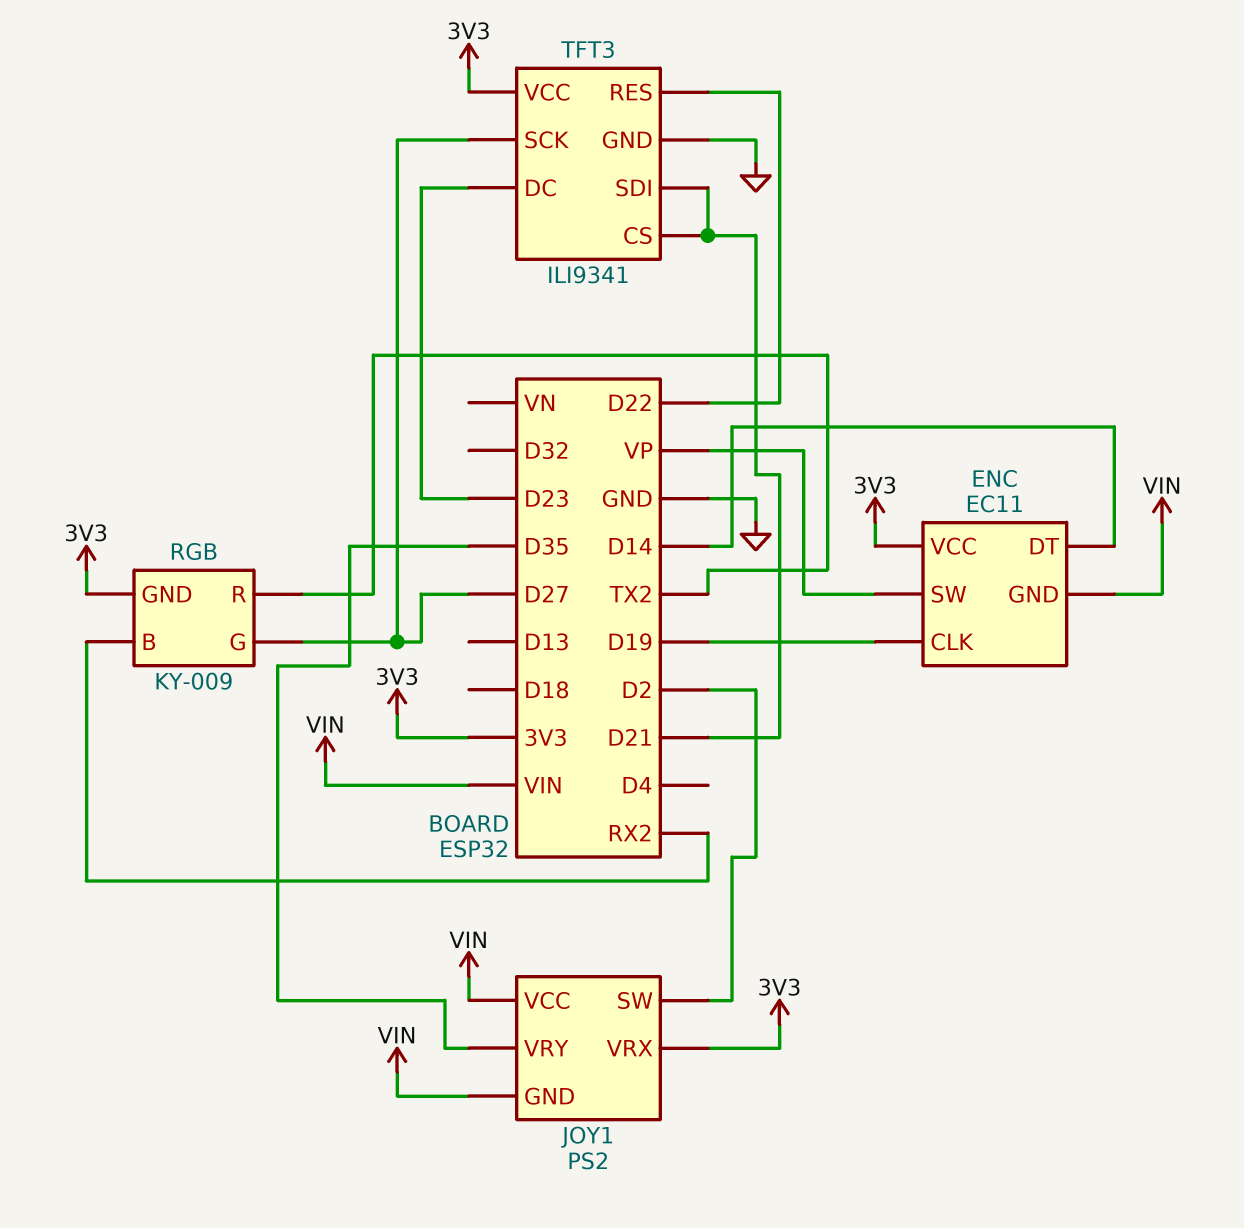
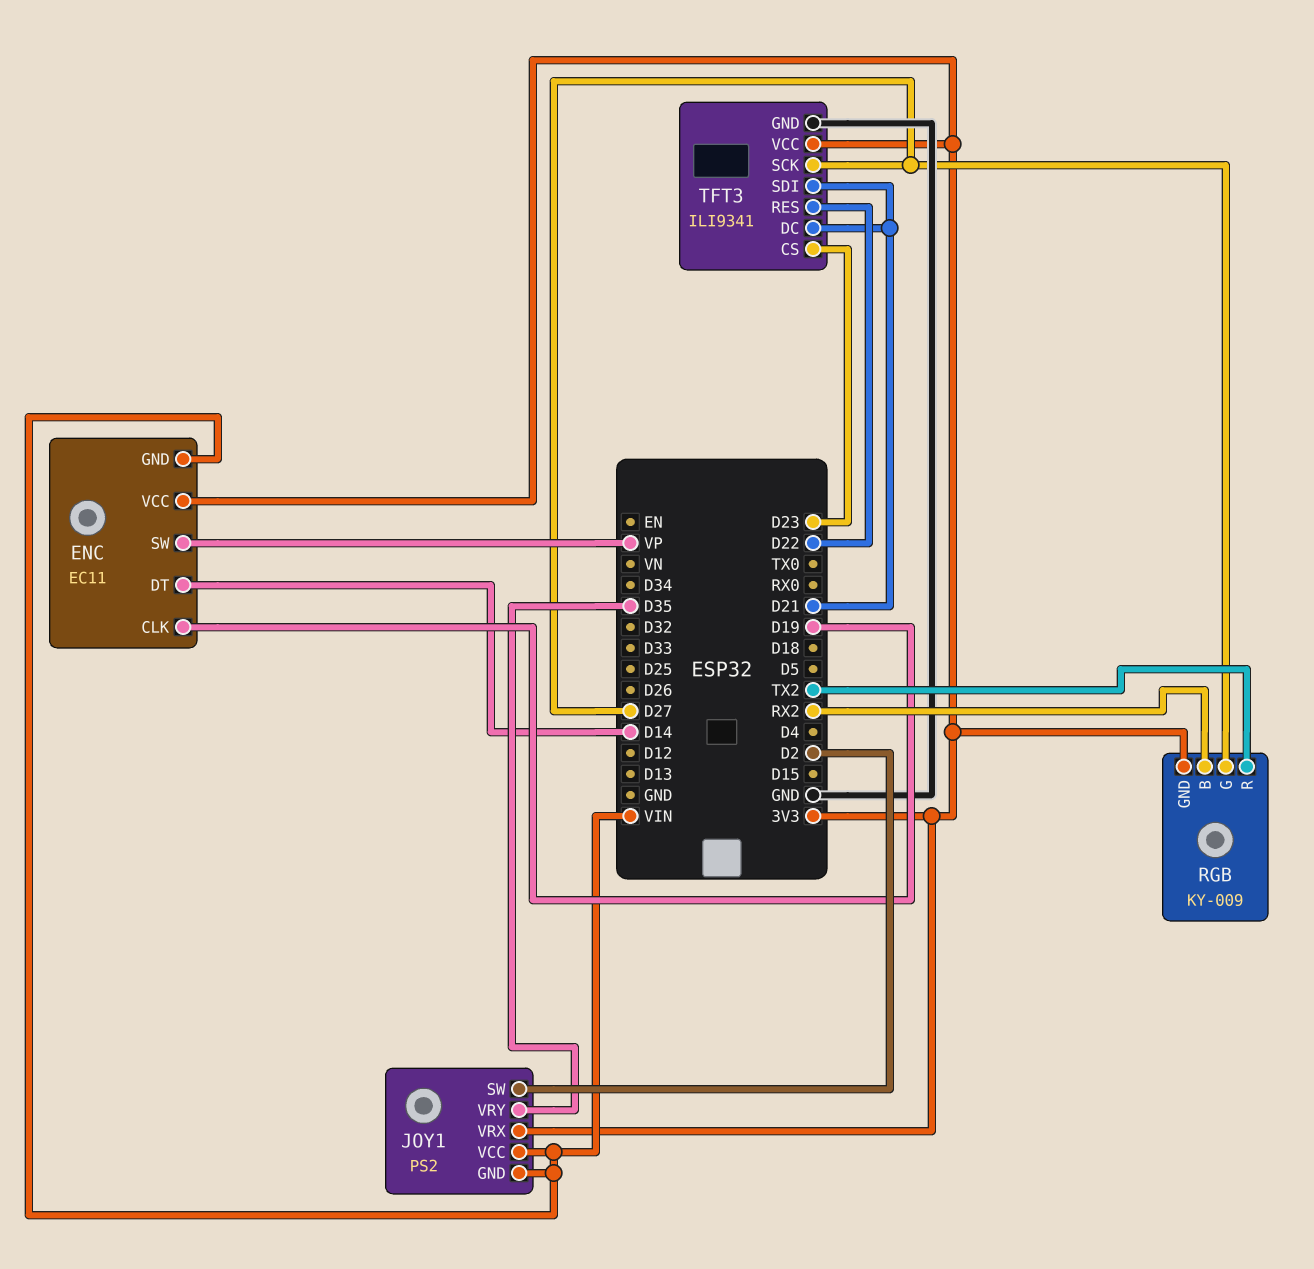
TFT3 pin CS: D21 -> D23
TFT3 pin DC: D23 -> D21

